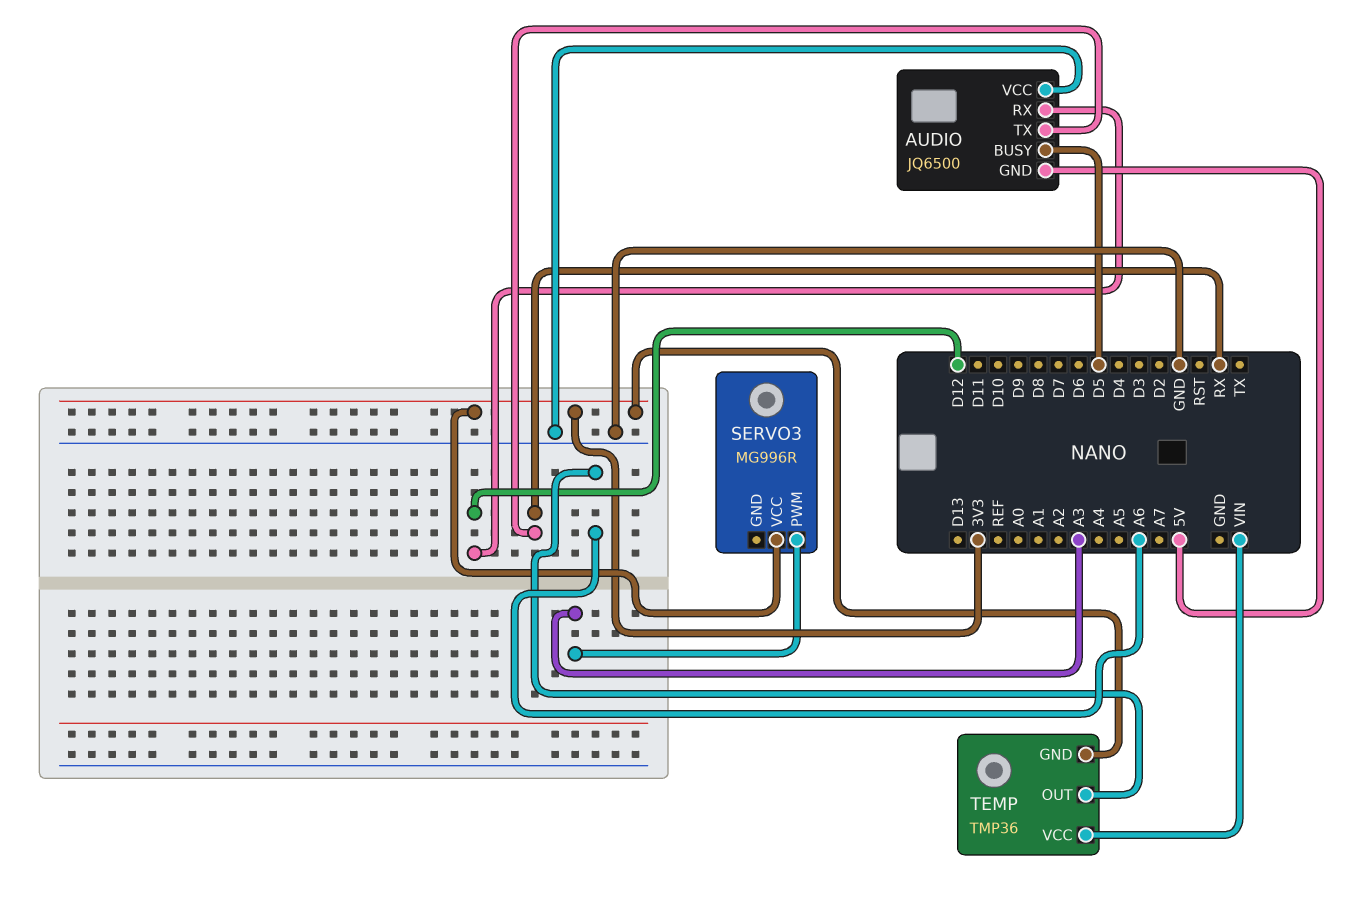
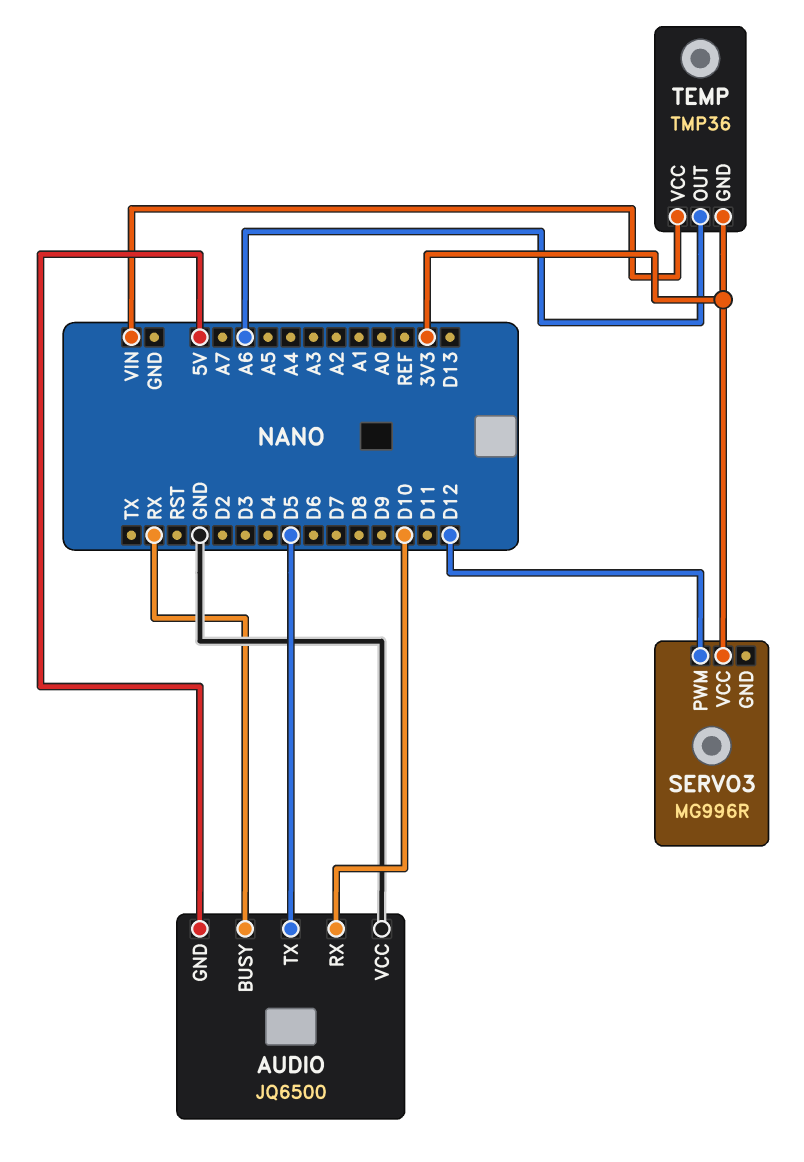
AUDIO pin BUSY: D5 -> RX
AUDIO pin RX: D12 -> D10
AUDIO pin TX: RX -> D5
SERVO3 pin PWM: A3 -> D12

